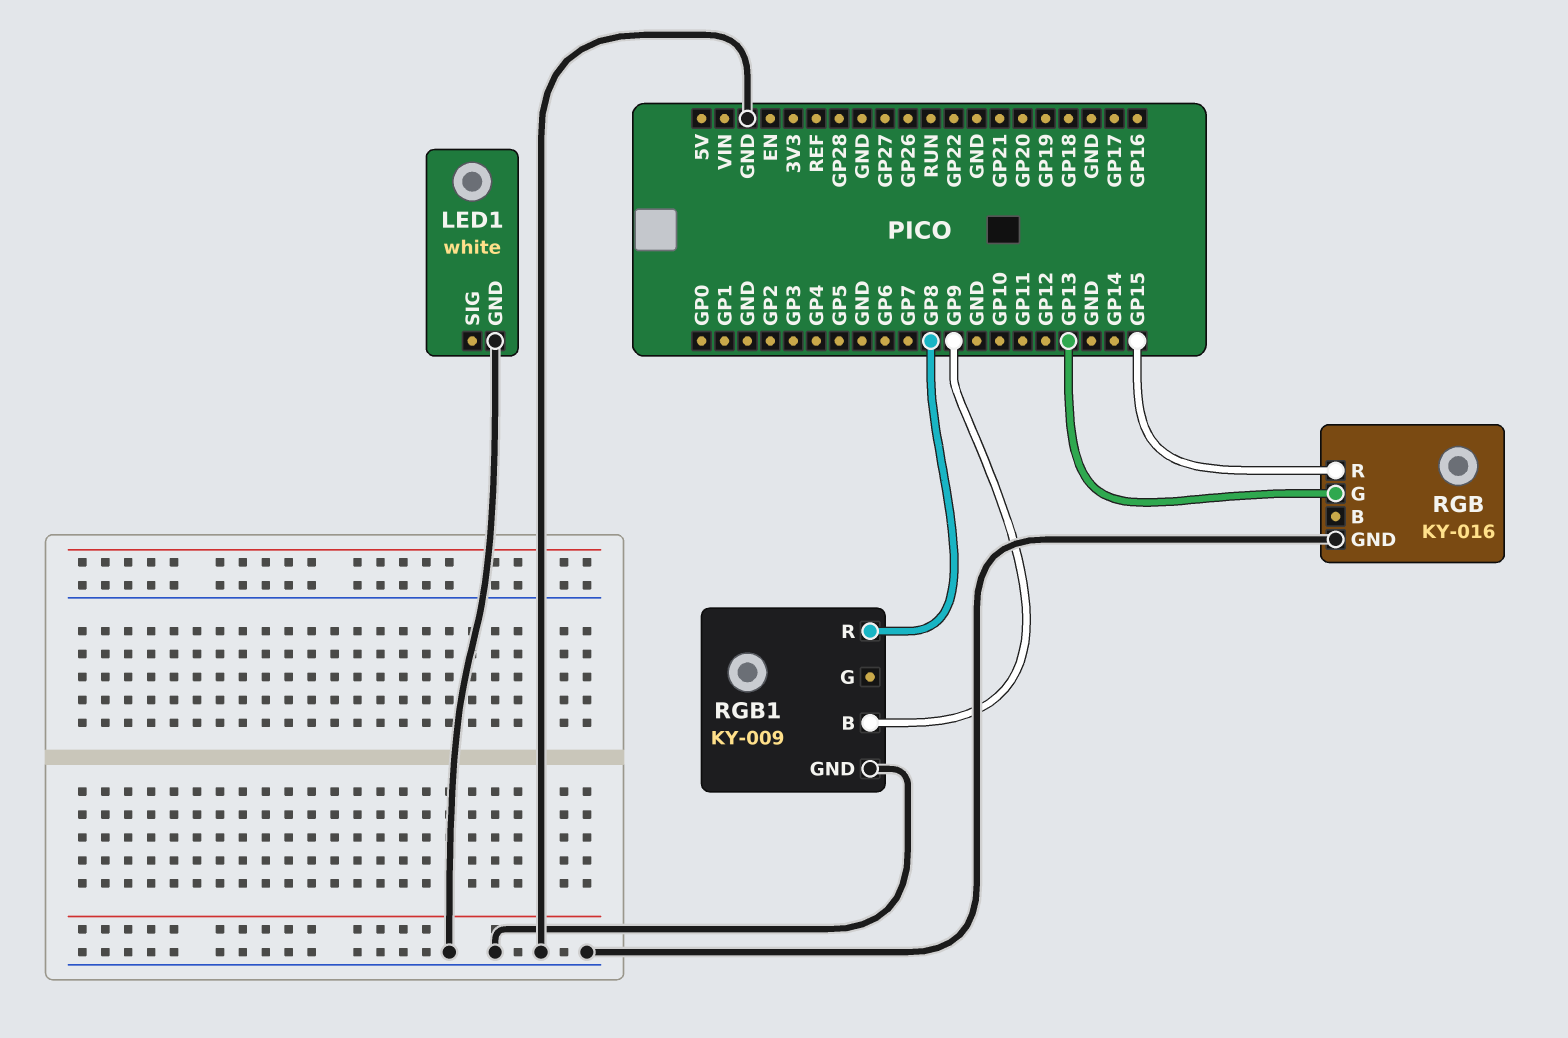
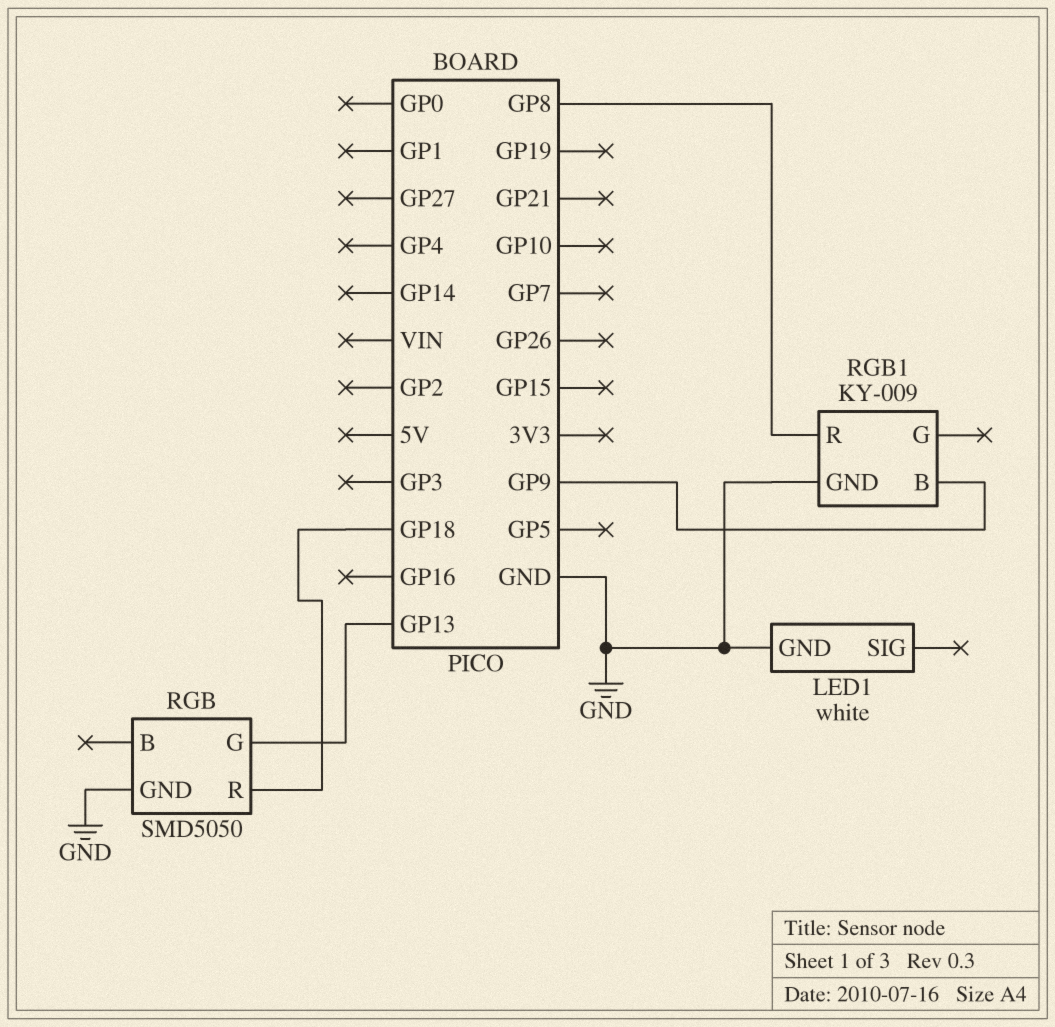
RGB: KY-016 -> SMD5050
RGB pin R: GP15 -> GP18

